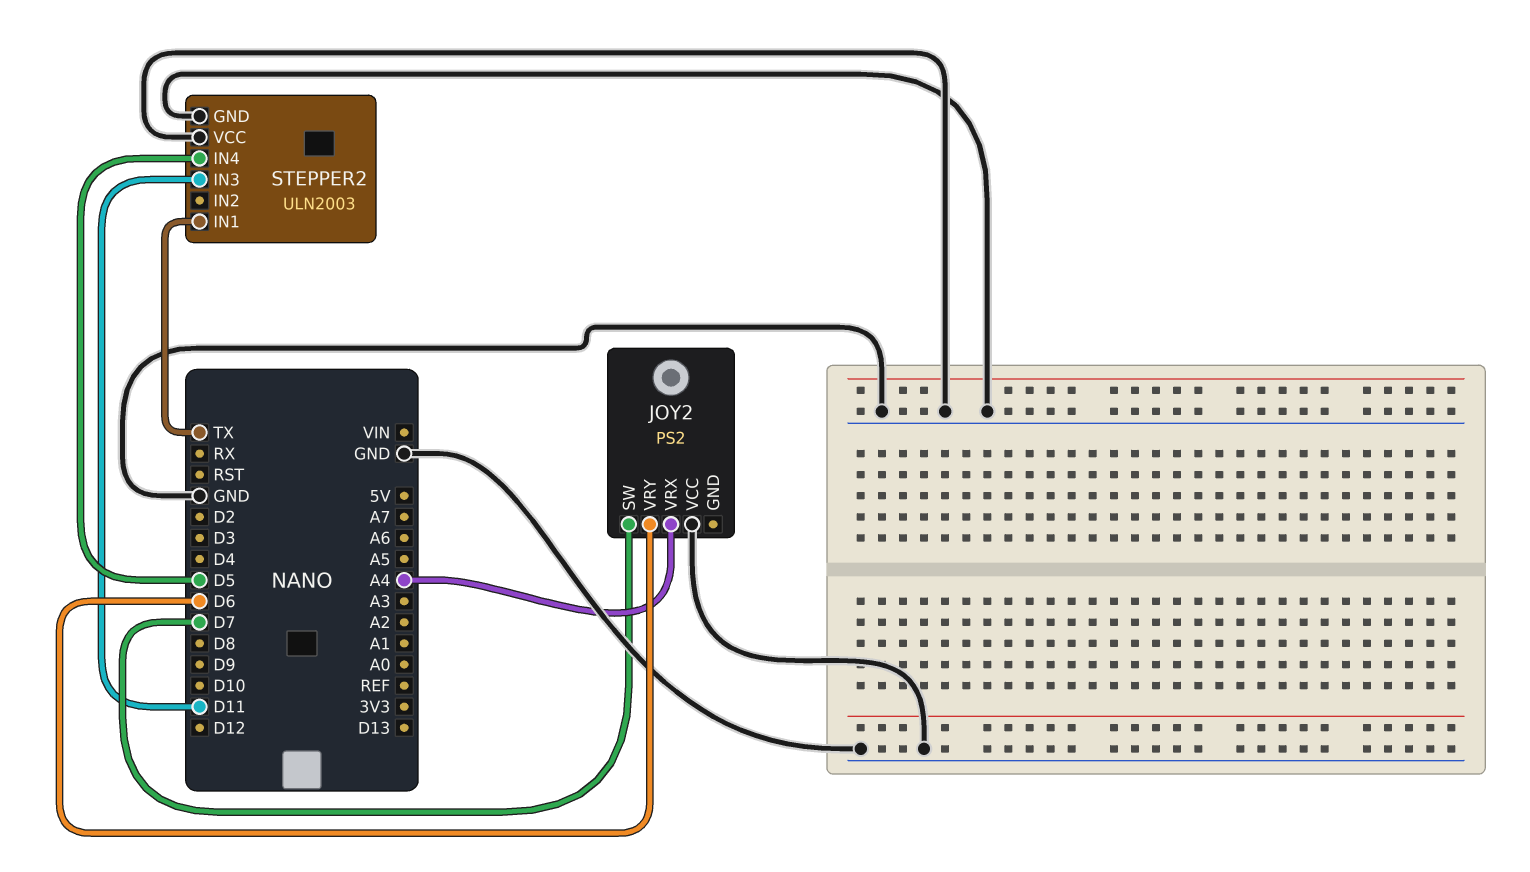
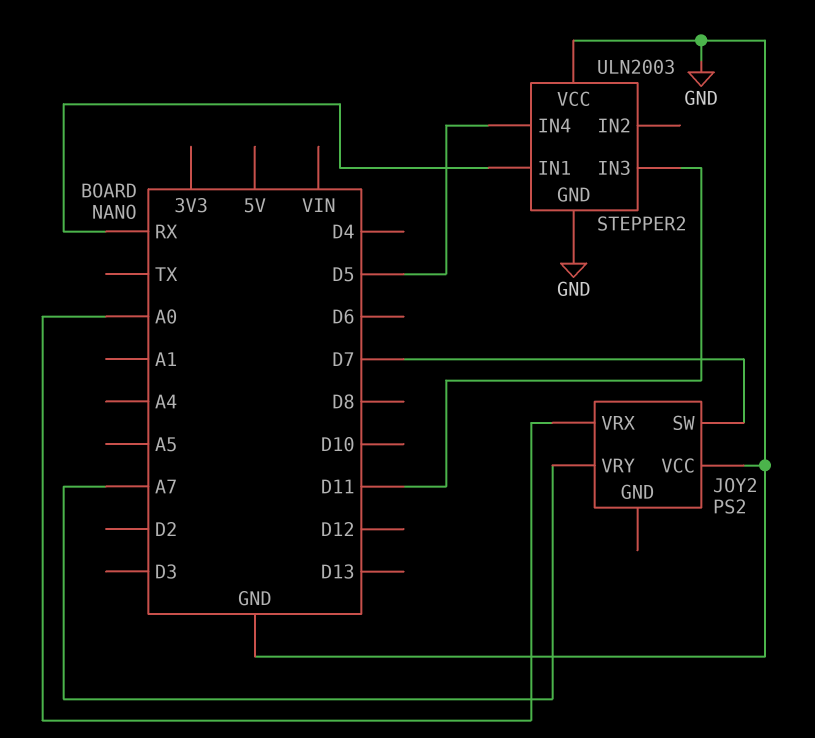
JOY2 pin VRX: A4 -> A0
JOY2 pin VRY: D6 -> A7
STEPPER2 pin IN1: TX -> RX

